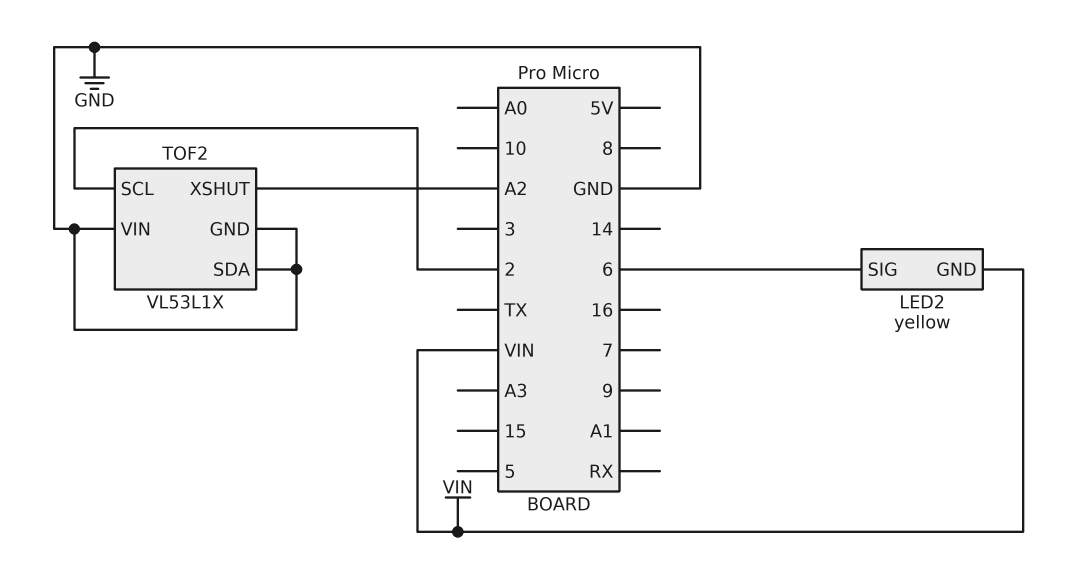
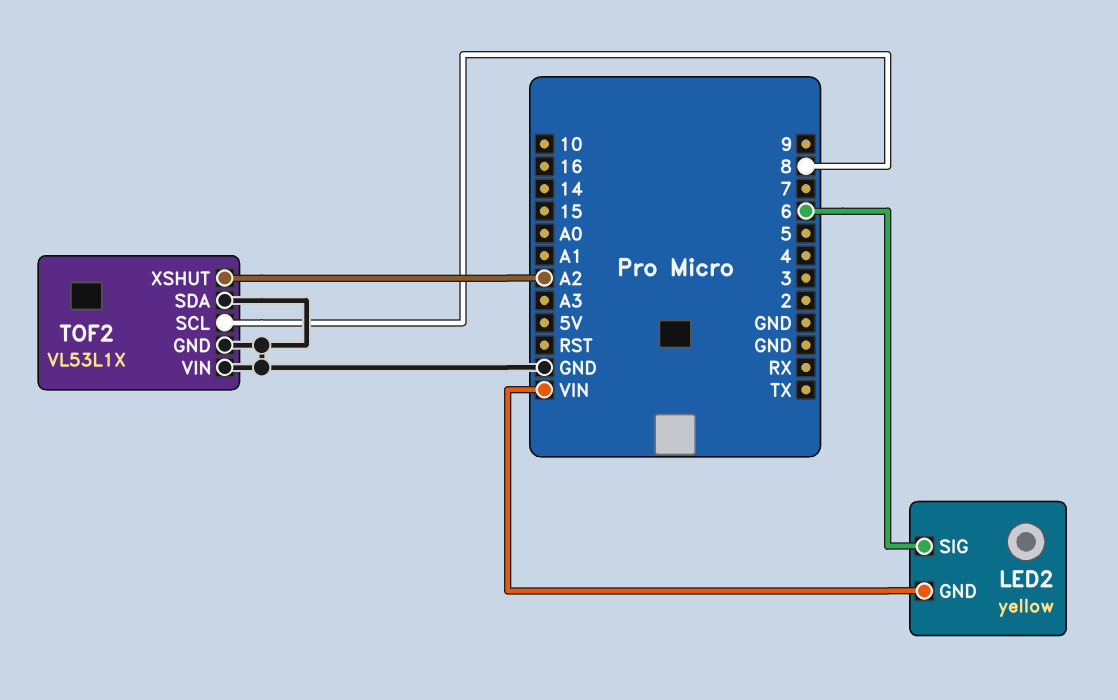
TOF2 pin SCL: 2 -> 8

